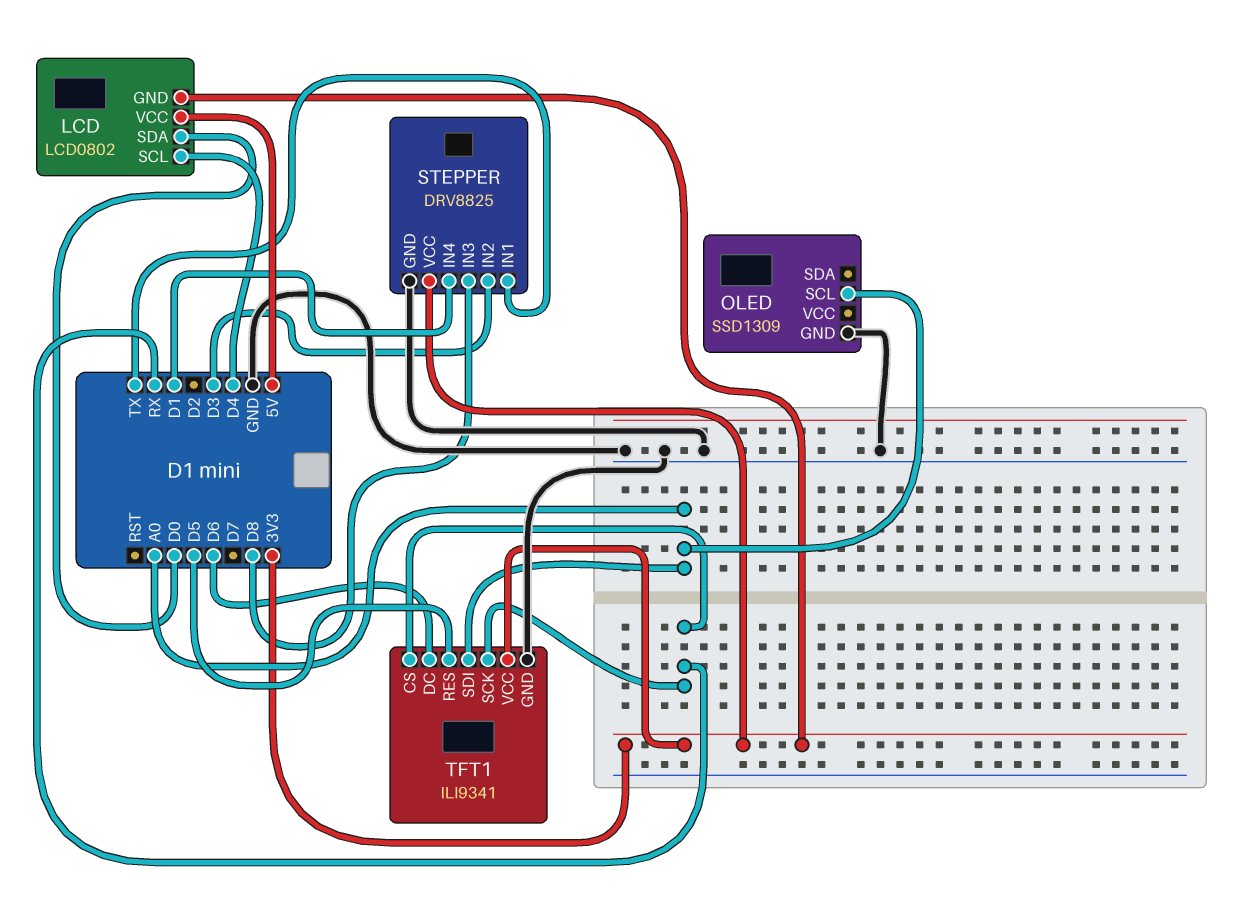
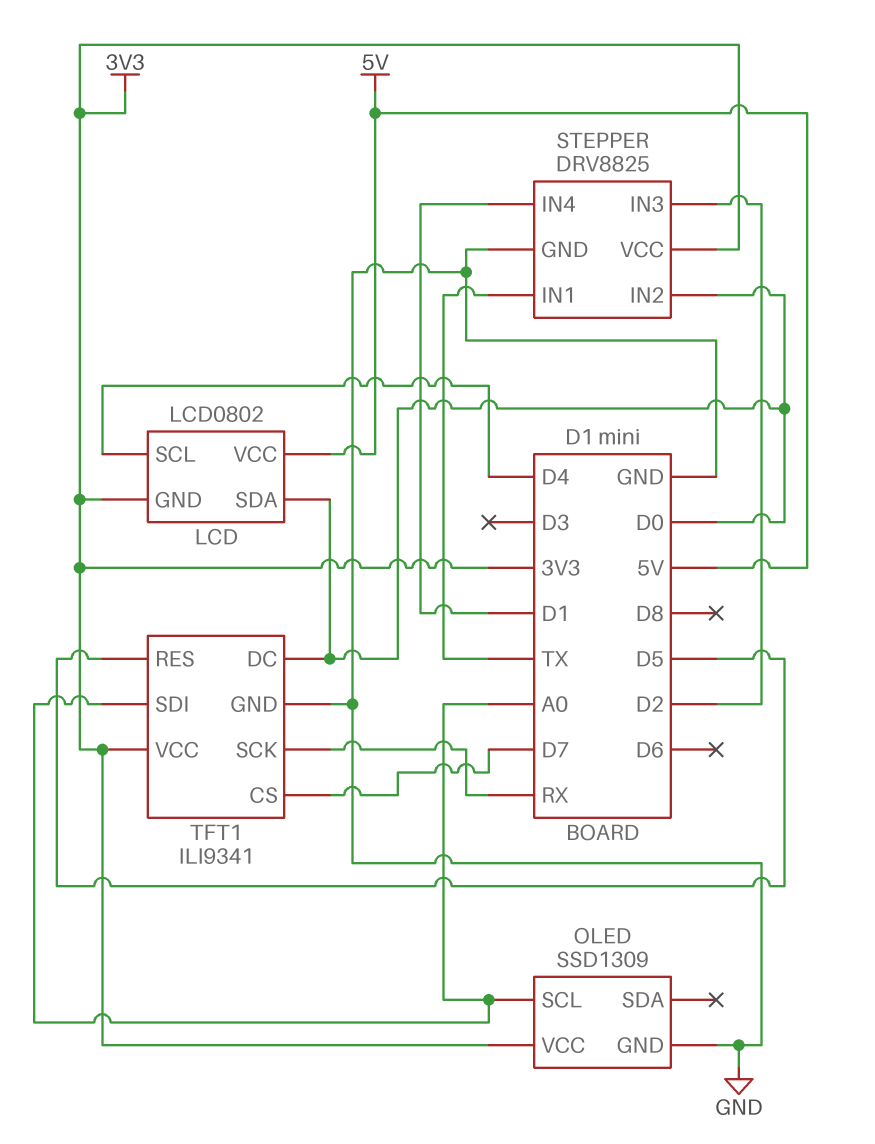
OLED pin VCC: none -> 3V3
STEPPER pin IN2: D3 -> D0
STEPPER pin IN3: D8 -> D2
TFT1 pin CS: RX -> D7
TFT1 pin DC: D6 -> D0

